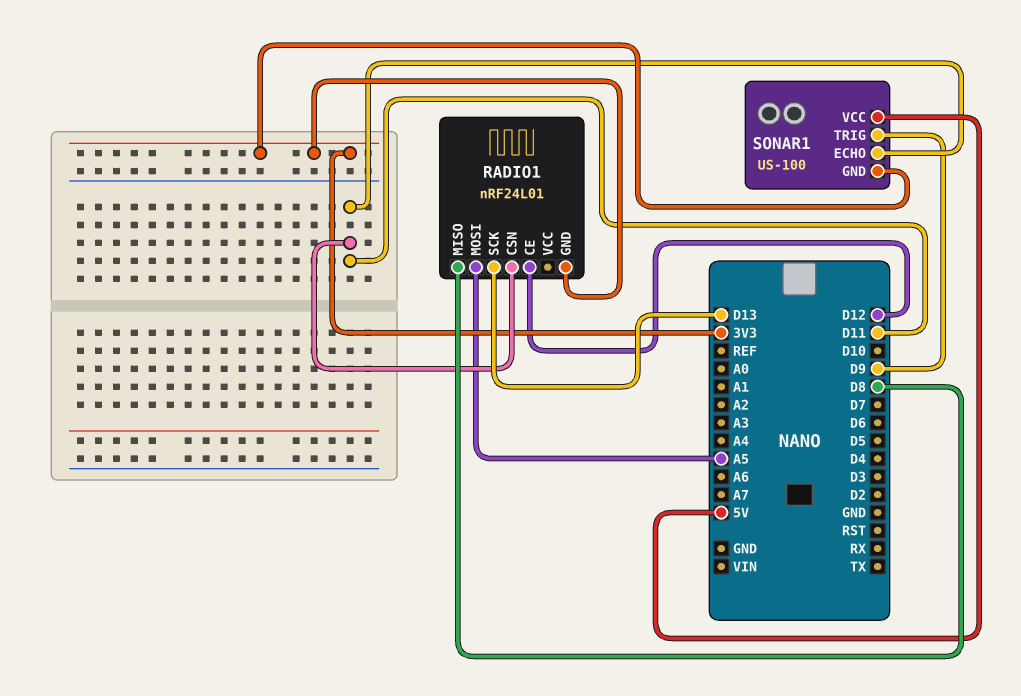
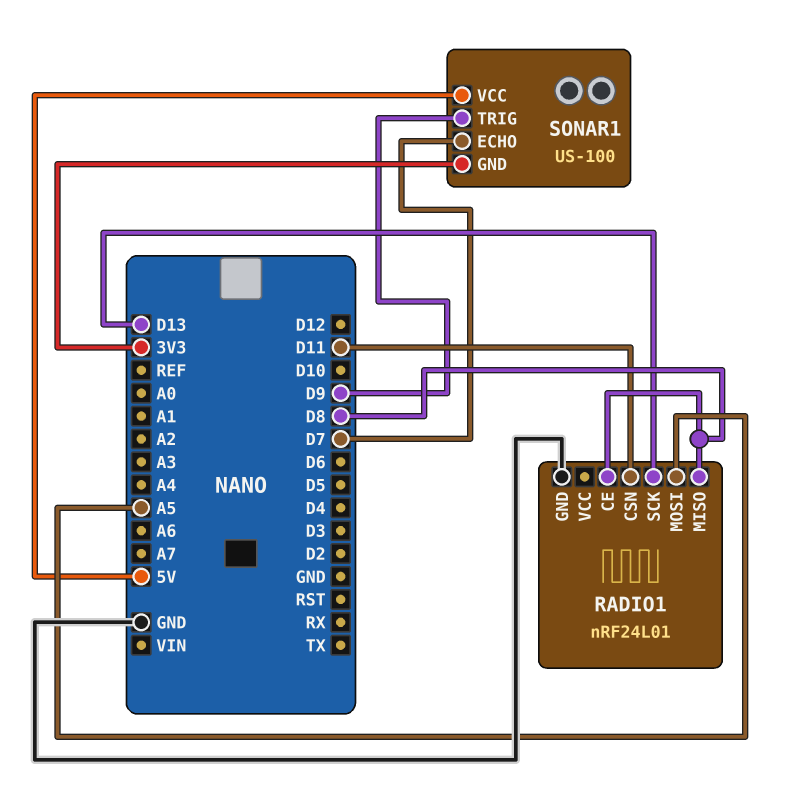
RADIO1 pin CE: D12 -> D8
RADIO1 pin GND: 3V3 -> GND
SONAR1 pin ECHO: D11 -> D7

